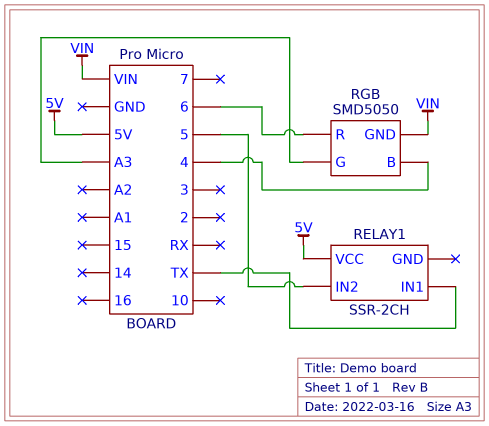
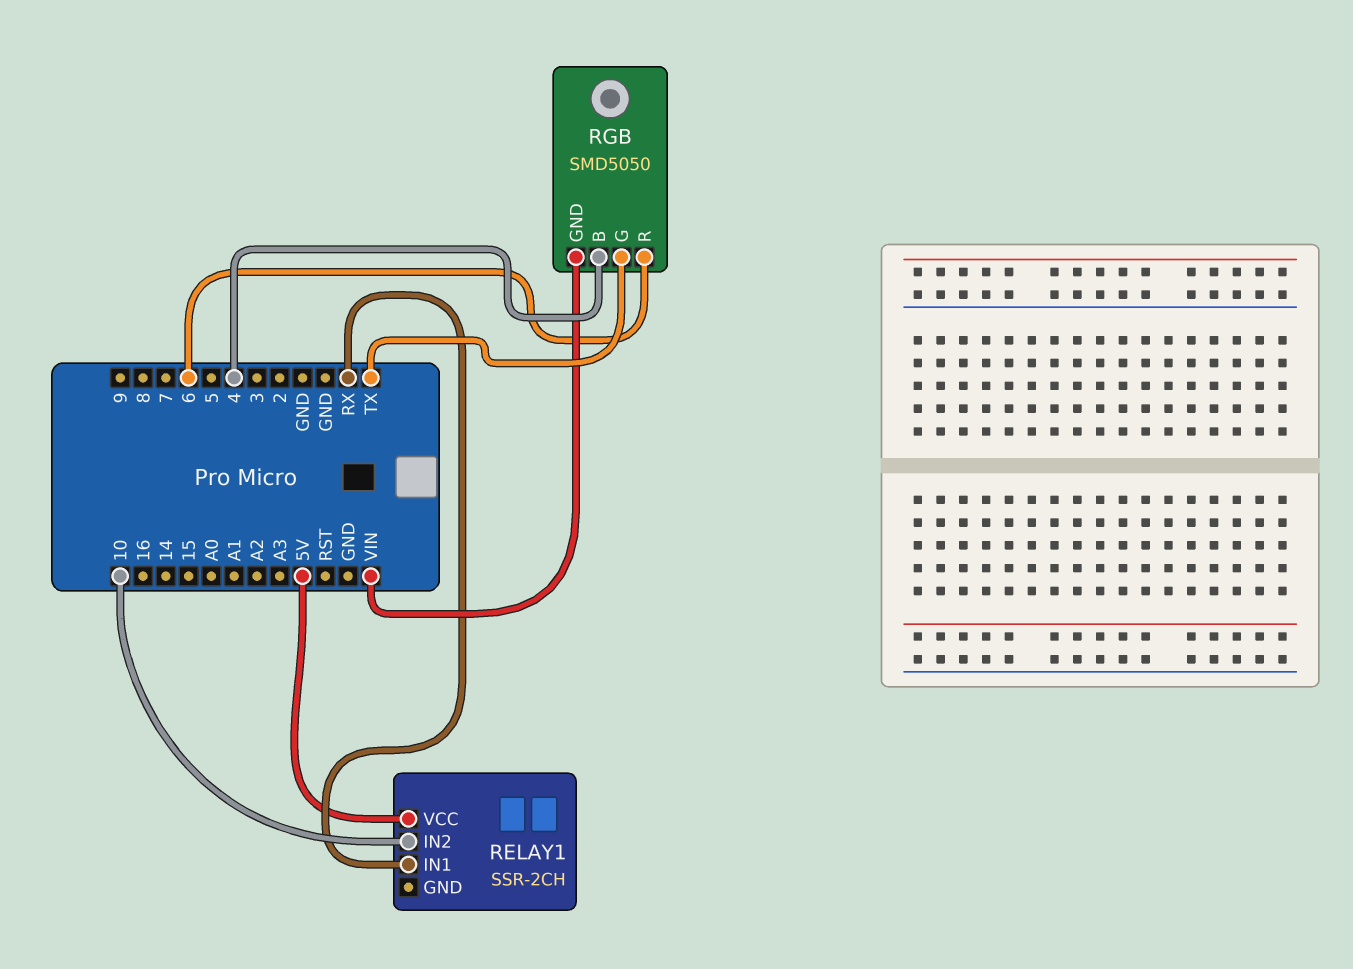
RELAY1 pin IN1: TX -> RX
RELAY1 pin IN2: 5 -> 10
RGB pin G: A3 -> TX

